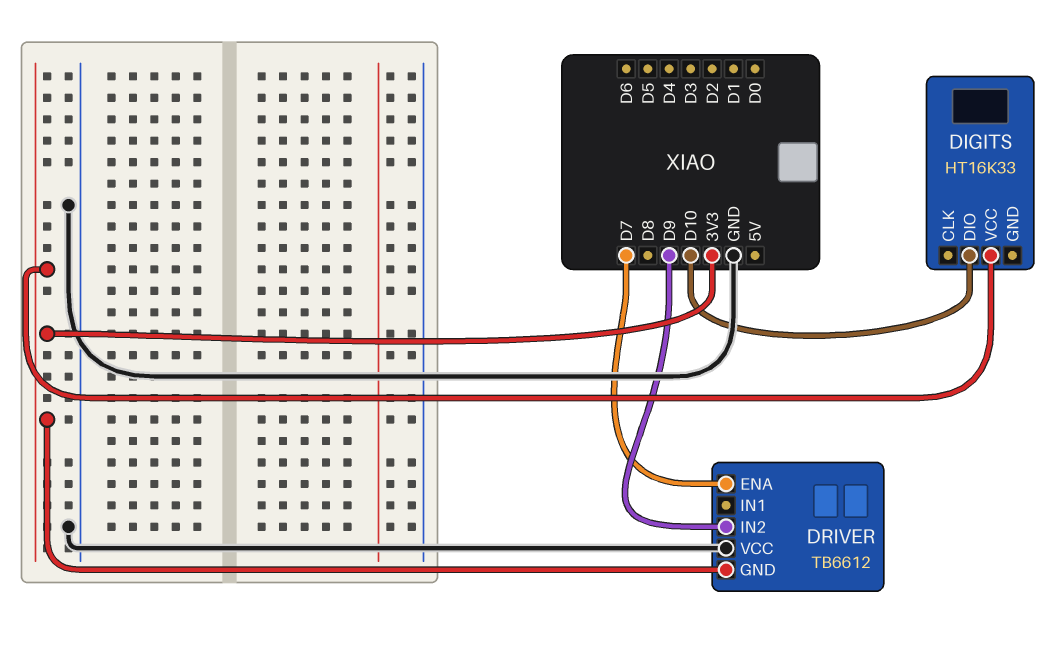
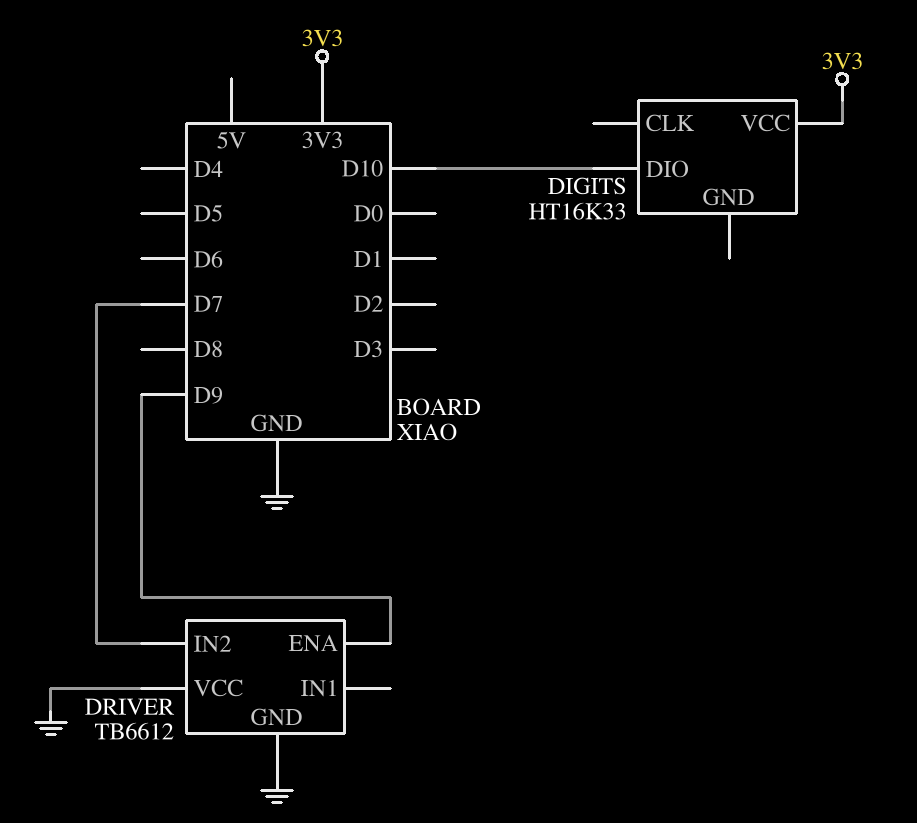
DRIVER pin ENA: D7 -> D9
DRIVER pin GND: 3V3 -> GND
DRIVER pin IN2: D9 -> D7

